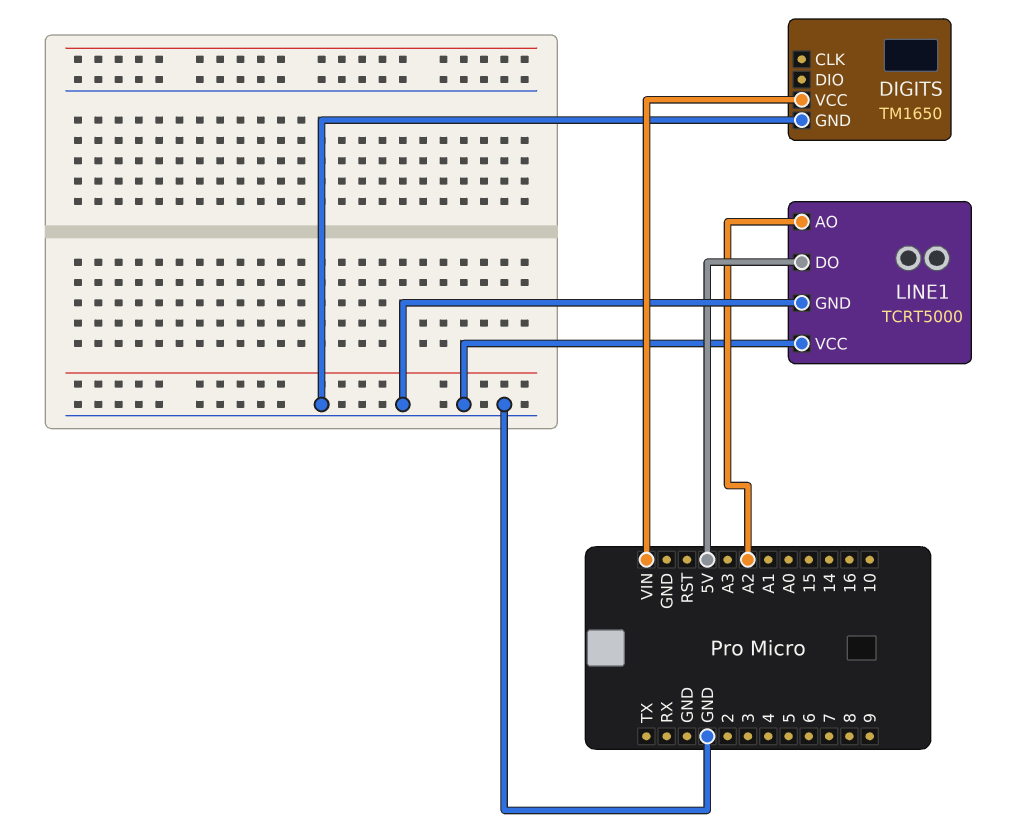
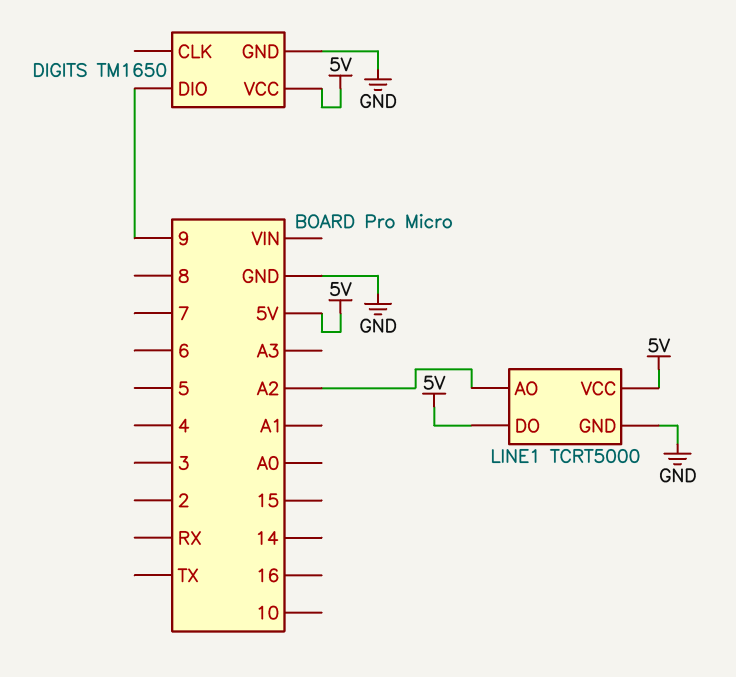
DIGITS pin DIO: none -> 9
DIGITS pin VCC: VIN -> 5V
LINE1 pin VCC: GND -> 5V

